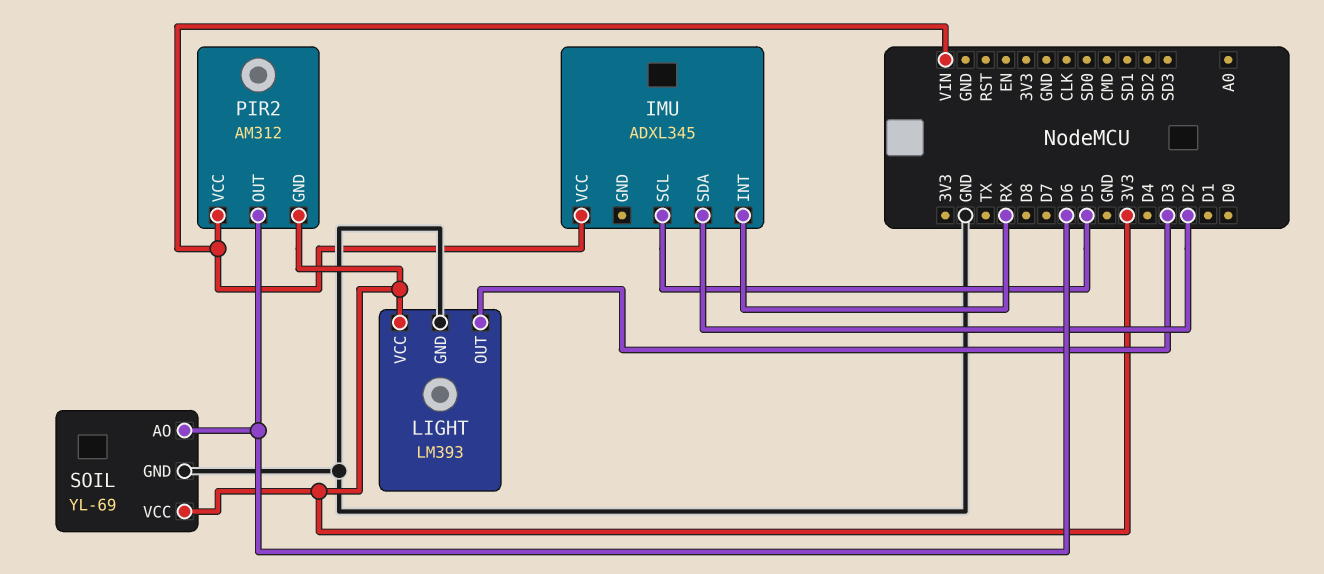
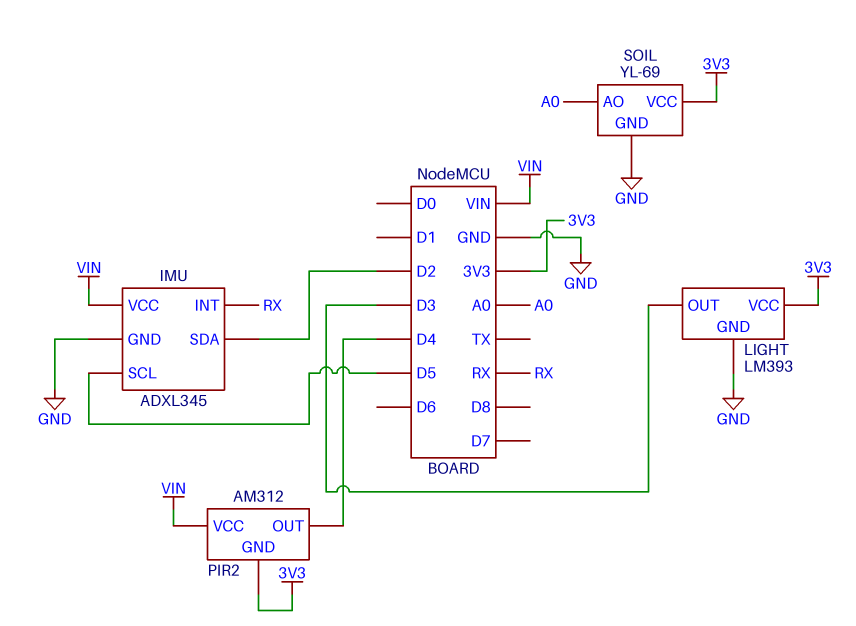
IMU pin GND: none -> GND
PIR2 pin OUT: D6 -> D4
SOIL pin AO: D6 -> A0

